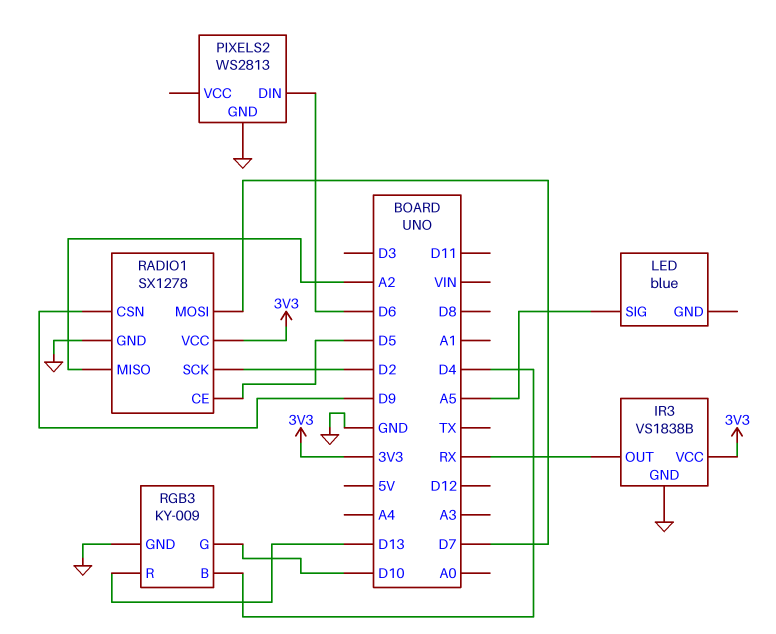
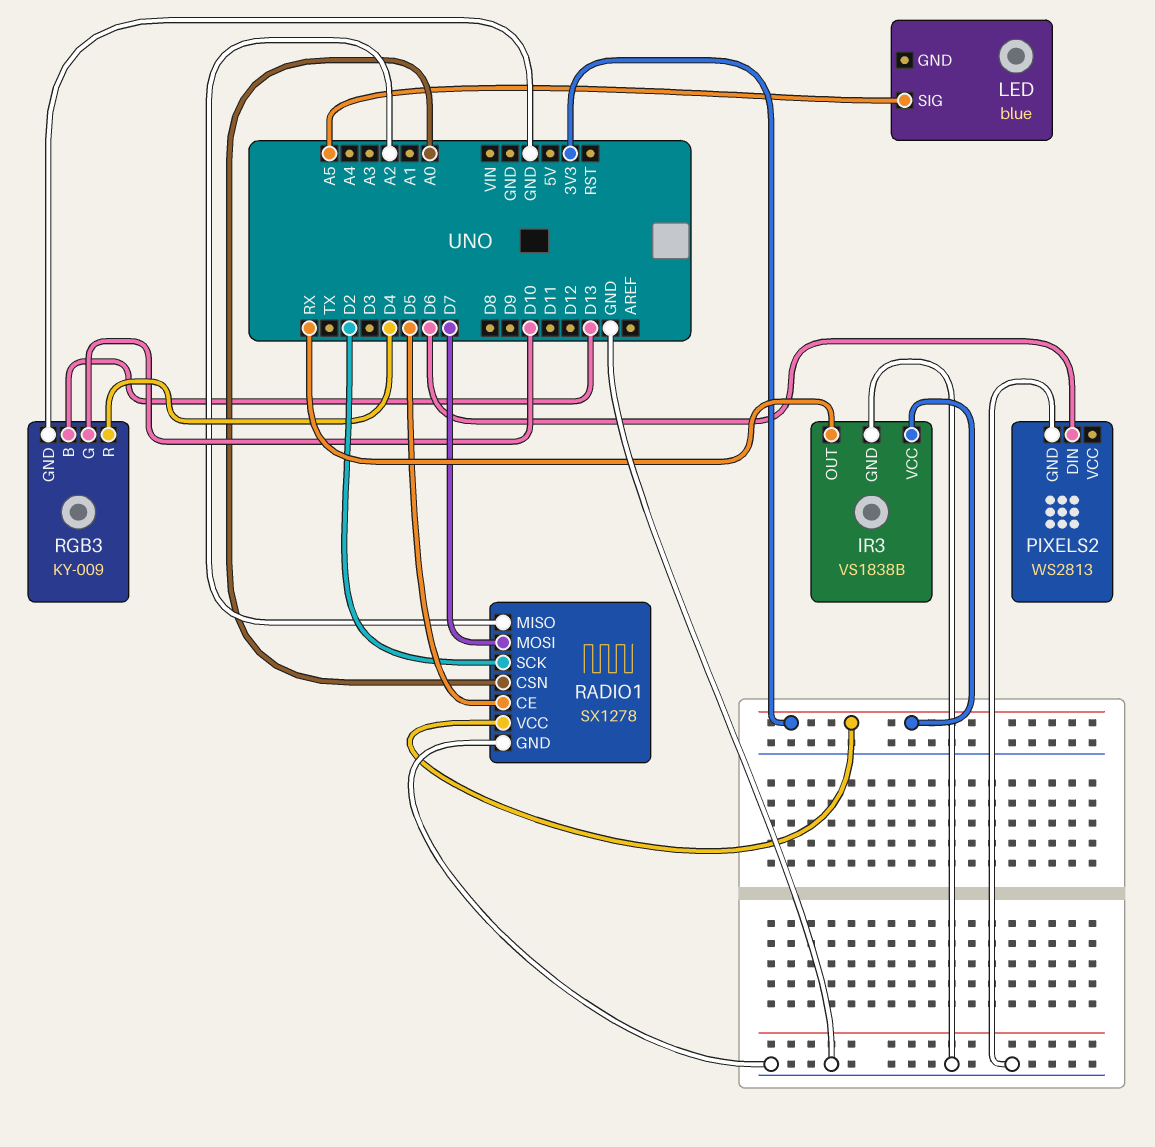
RADIO1 pin CSN: D9 -> A0
RGB3 pin B: D4 -> D13
RGB3 pin R: D13 -> D4

